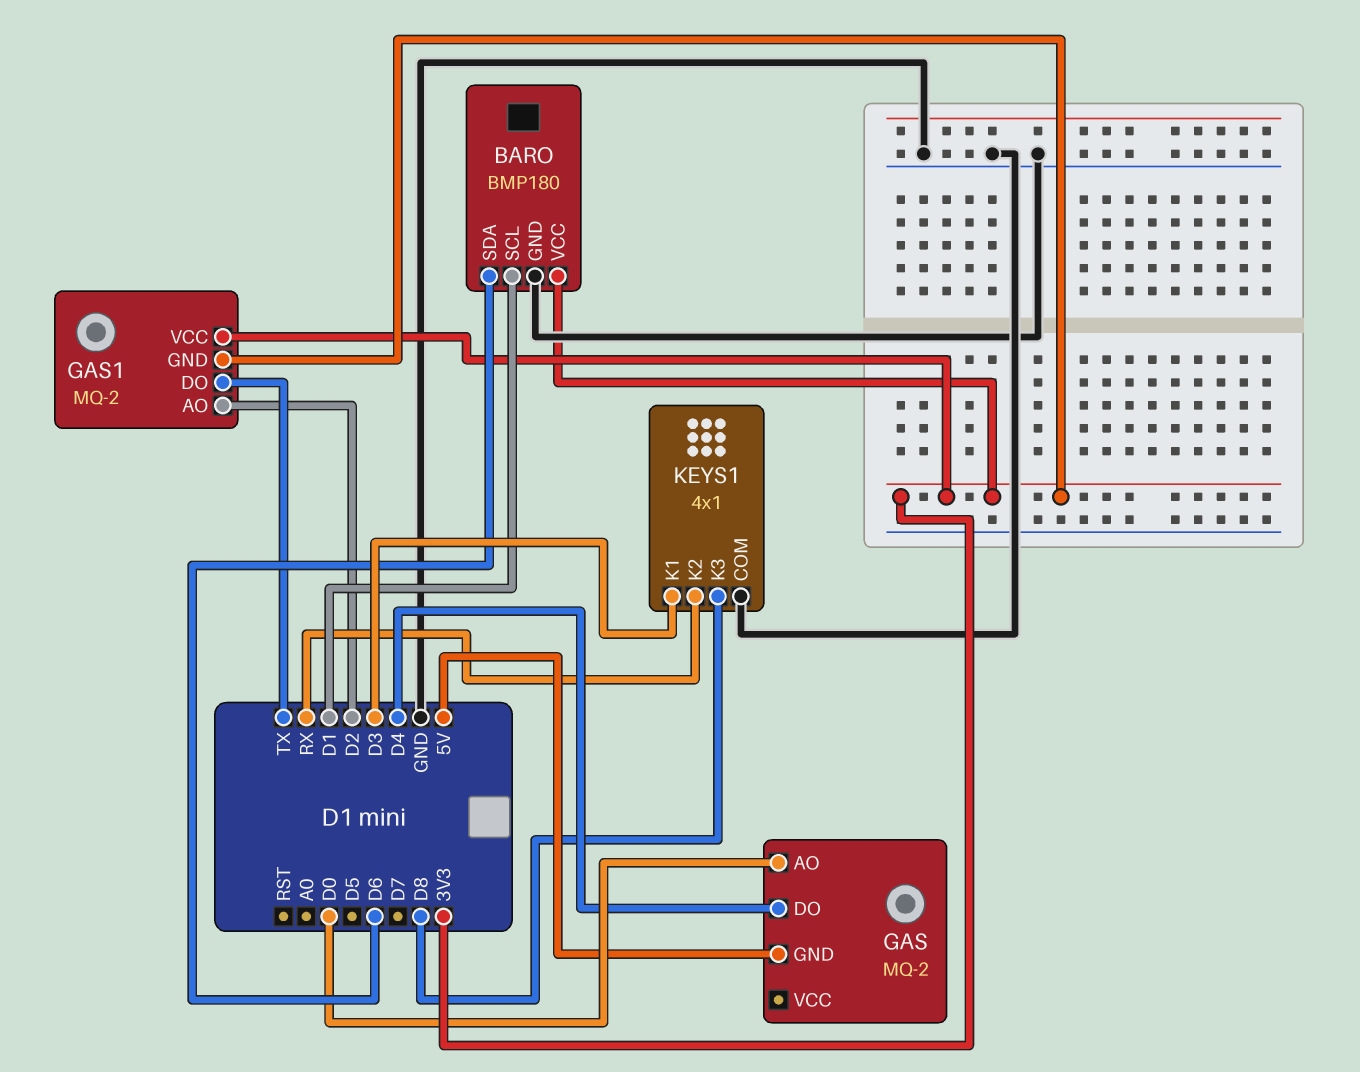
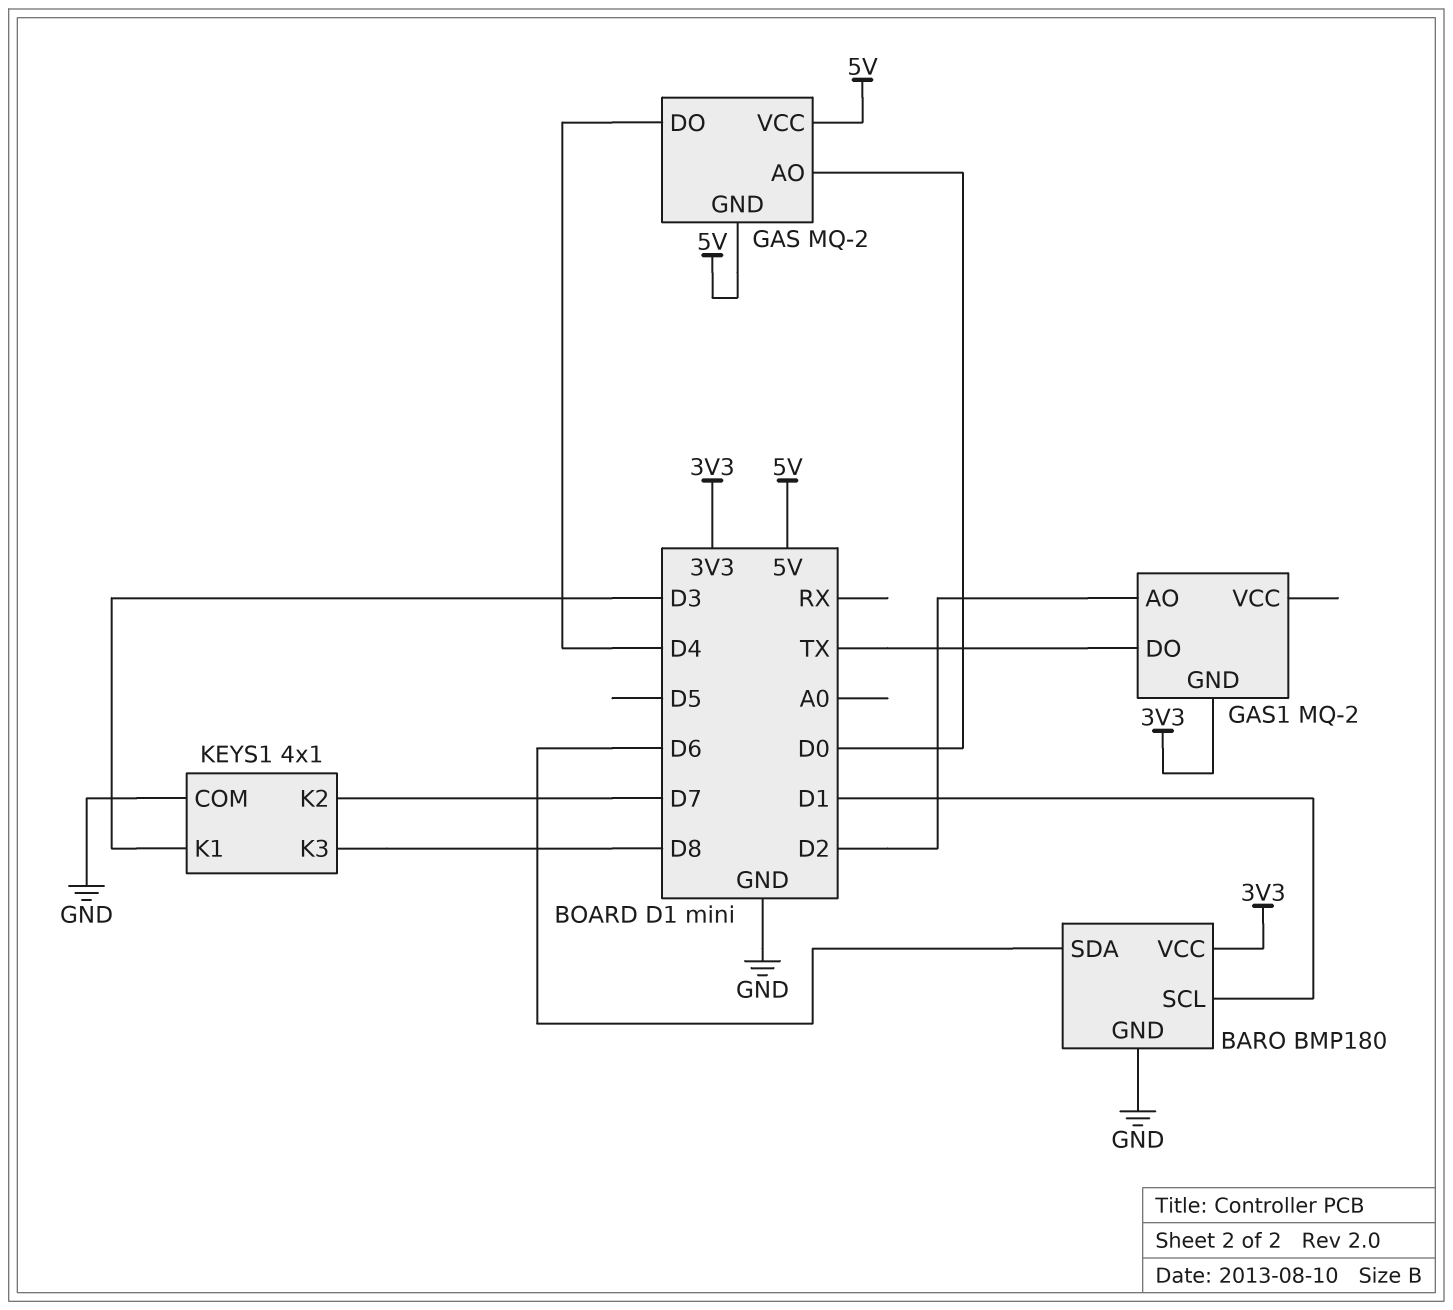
GAS pin VCC: none -> 5V
GAS1 pin VCC: 3V3 -> none
KEYS1 pin K2: RX -> D7

